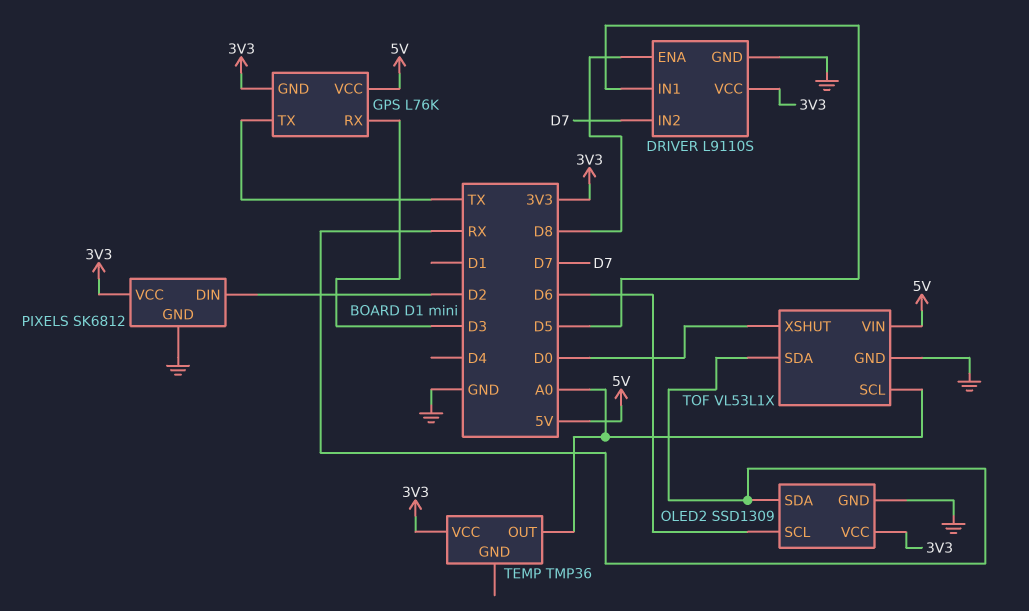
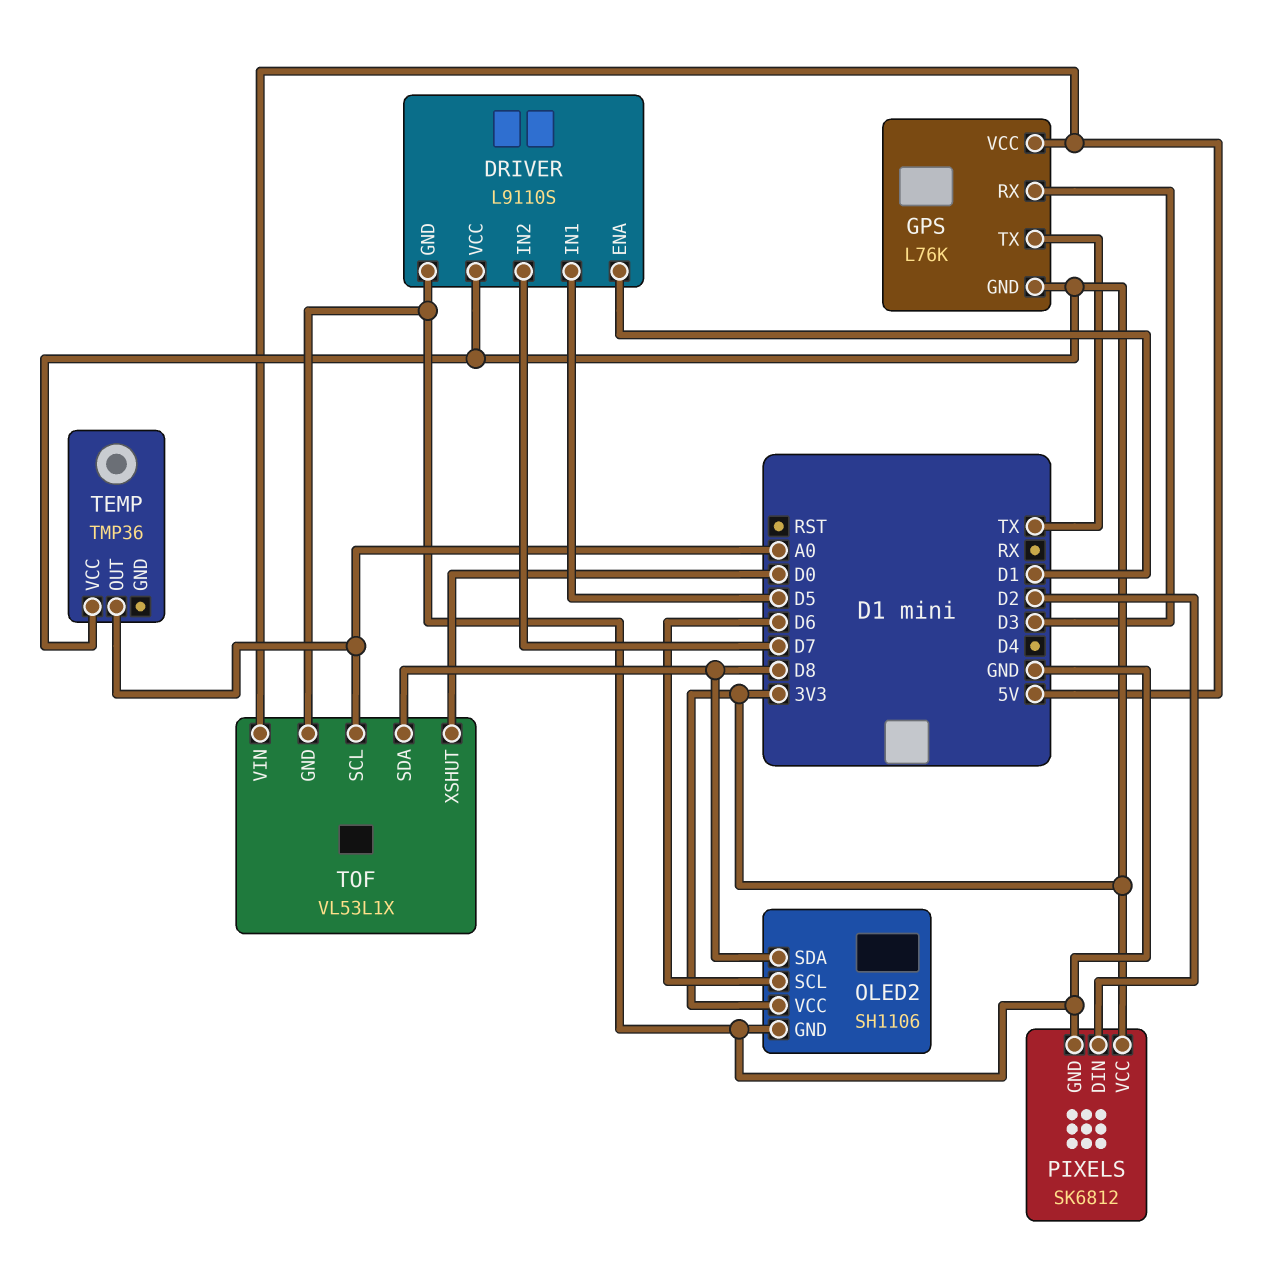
DRIVER pin ENA: D8 -> D1
OLED2: SSD1309 -> SH1106
OLED2 pin SDA: RX -> D8
TOF pin SDA: RX -> D8

